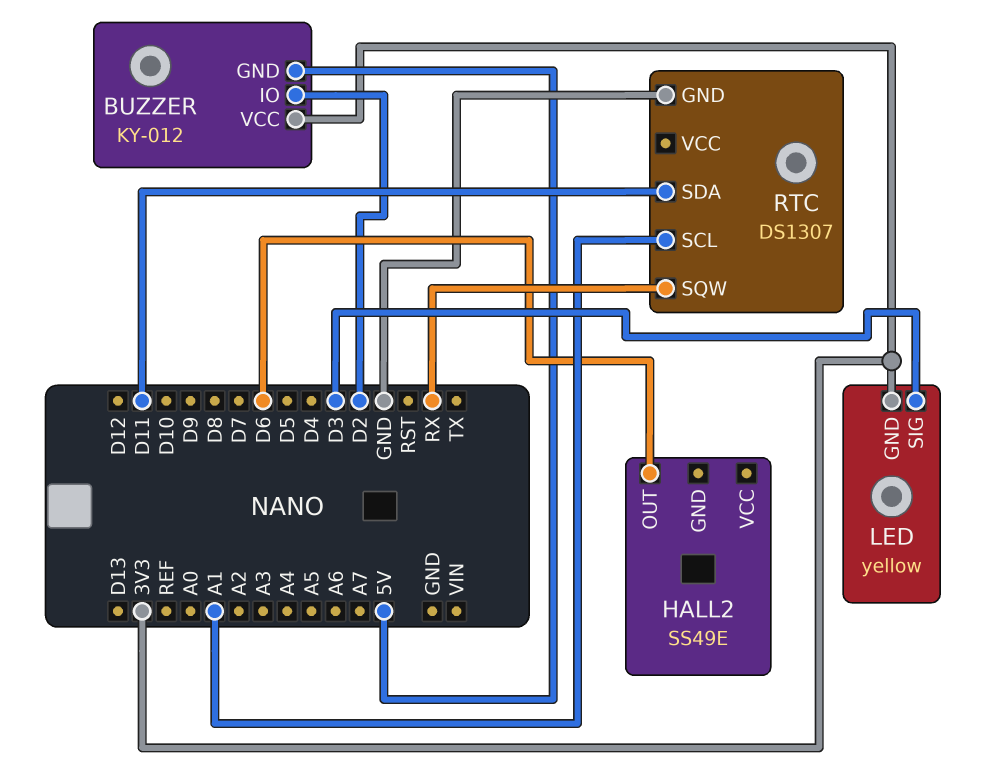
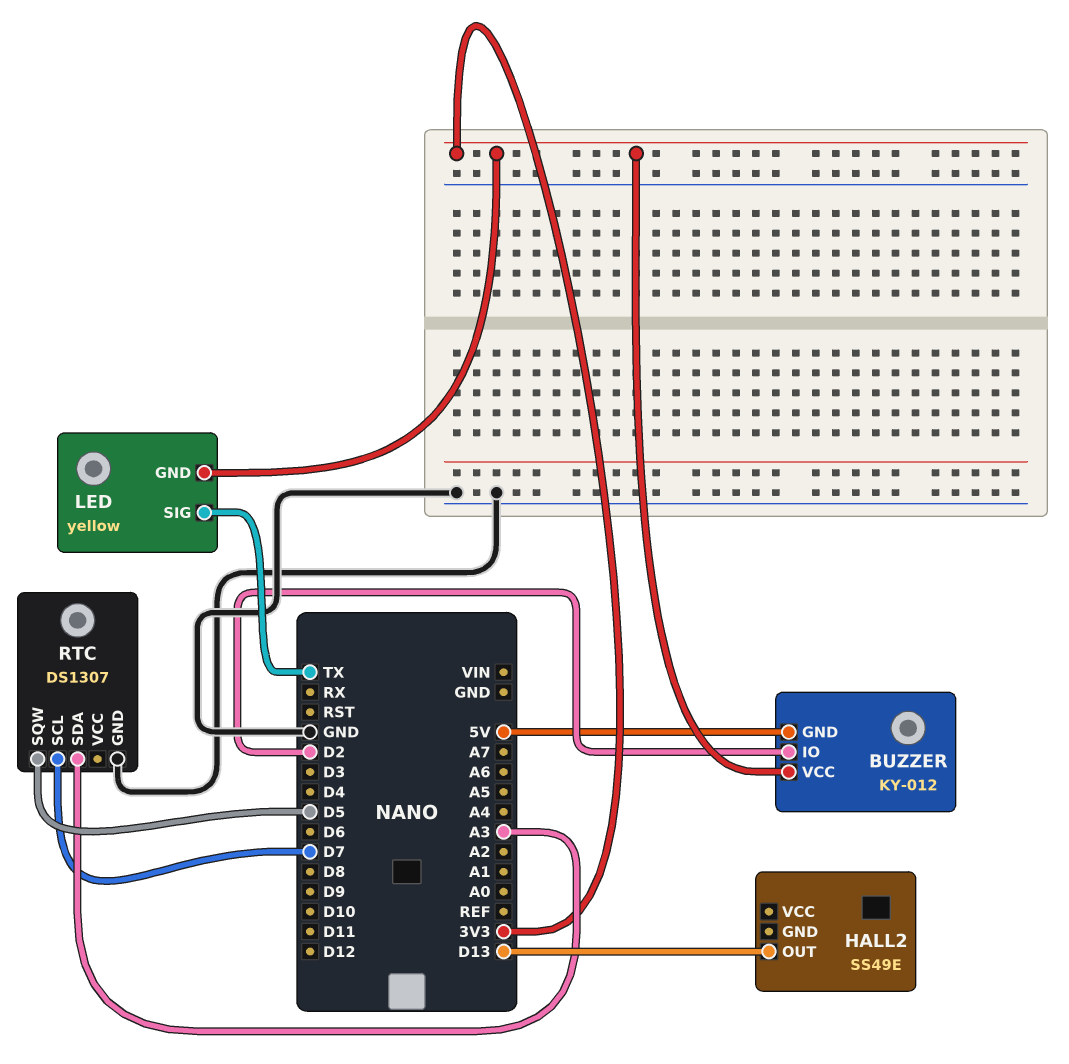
HALL2 pin OUT: D6 -> D13
LED pin SIG: D3 -> TX
RTC pin SCL: A1 -> D7
RTC pin SDA: D11 -> A3
RTC pin SQW: RX -> D5

